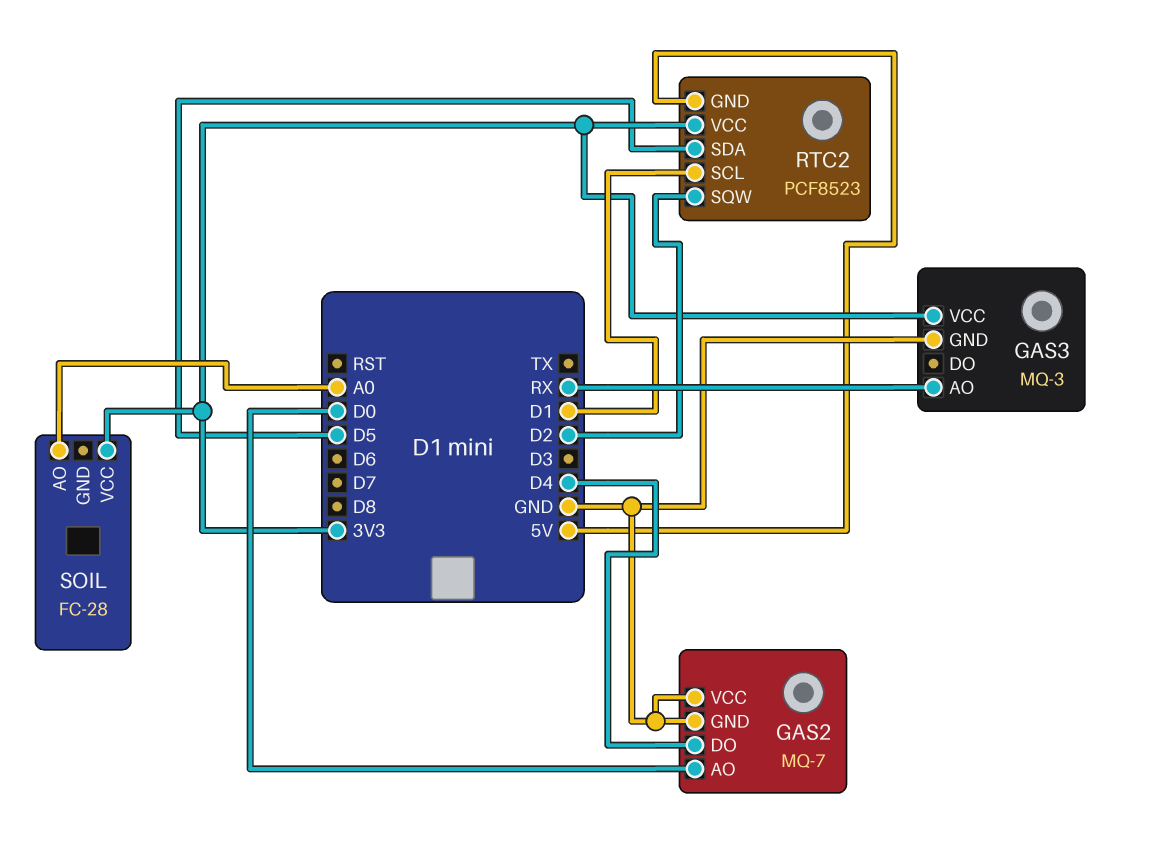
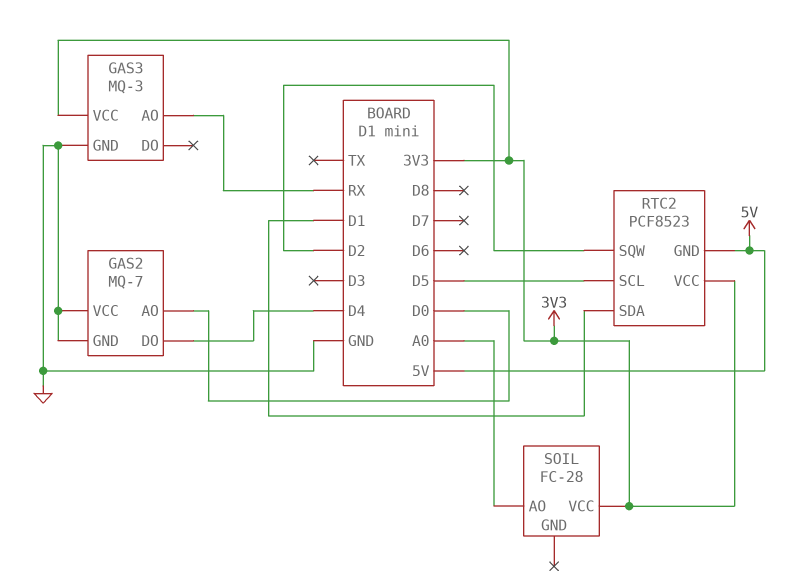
RTC2 pin SCL: D1 -> D5
RTC2 pin SDA: D5 -> D1

